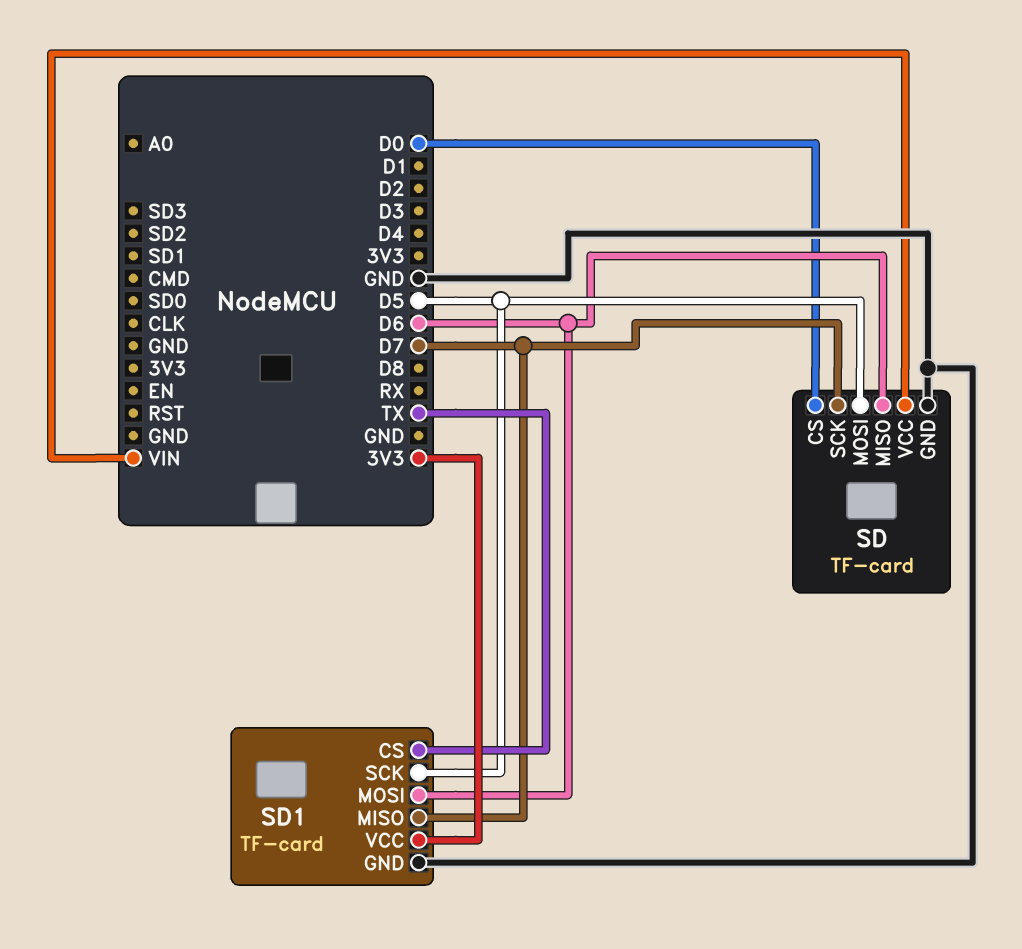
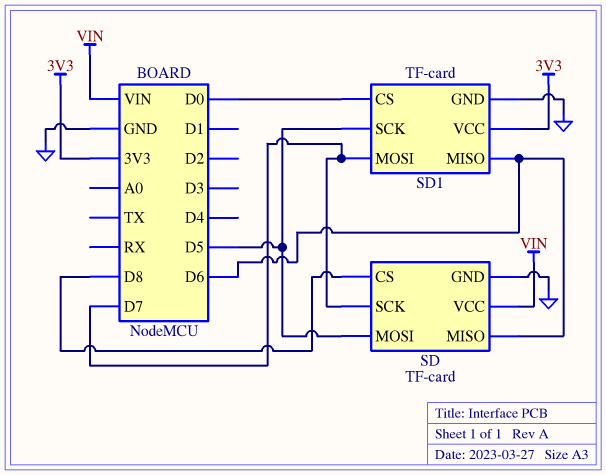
SD pin CS: D0 -> D8
SD1 pin CS: TX -> D0
SD1 pin MISO: D7 -> D6
SD1 pin MOSI: D6 -> D7

